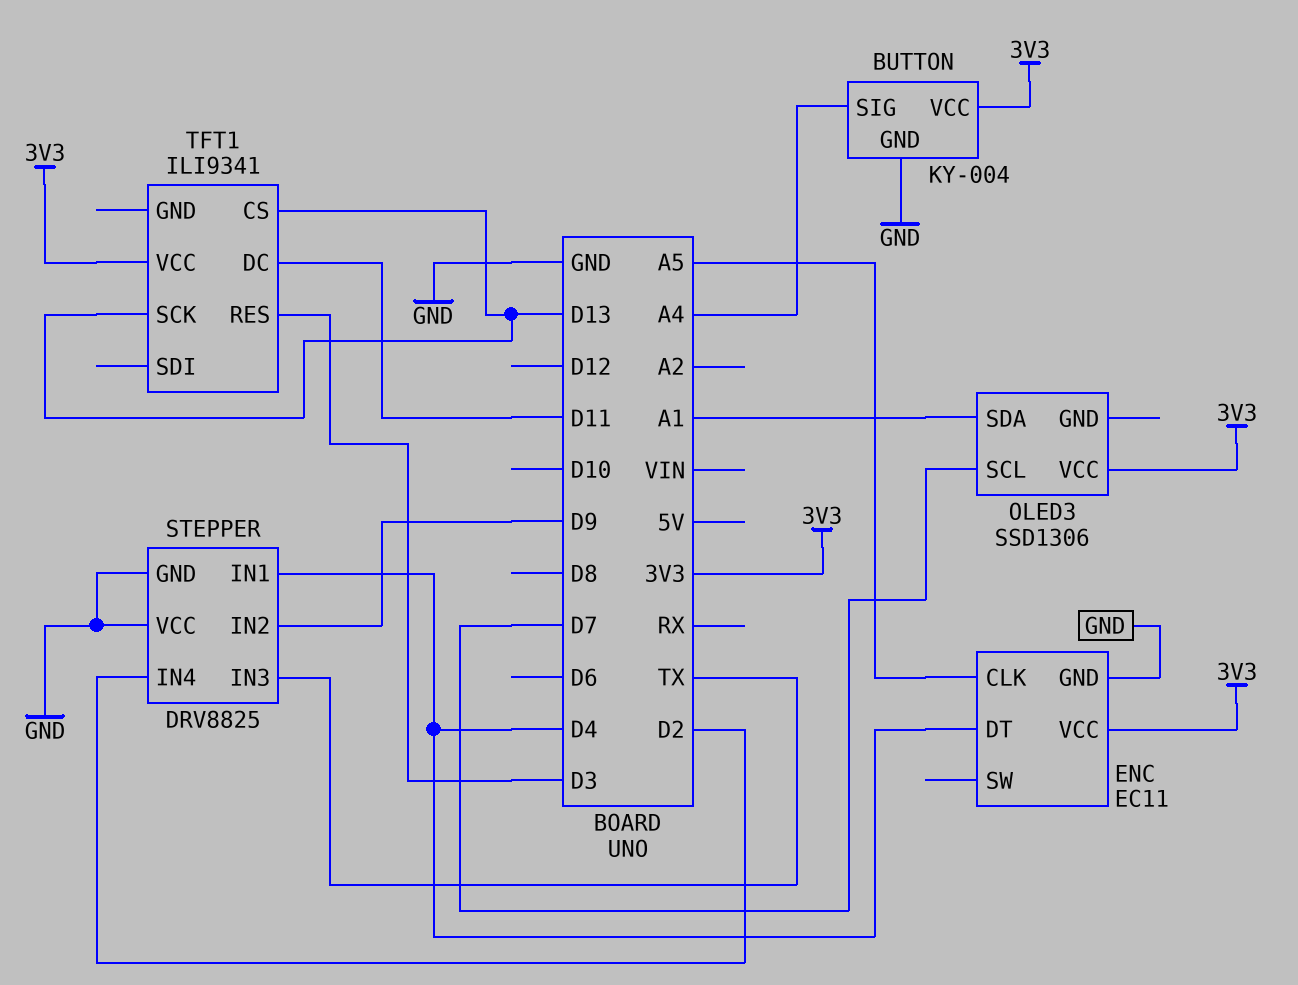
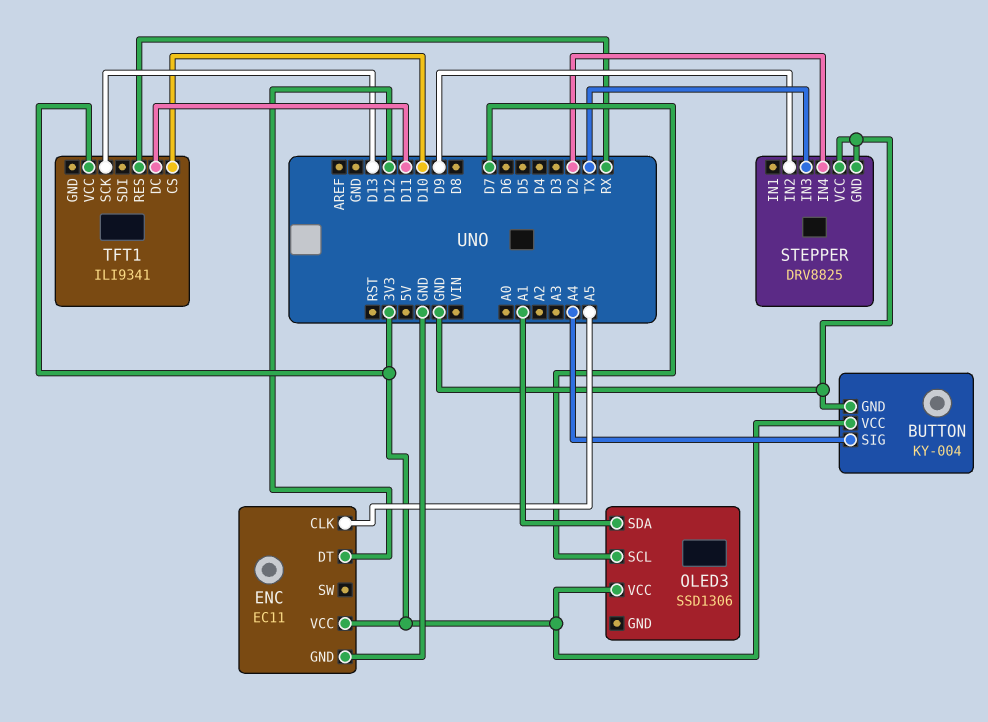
ENC pin DT: D4 -> D12
STEPPER pin IN1: D4 -> none
TFT1 pin CS: D13 -> D10
TFT1 pin RES: D3 -> RX

